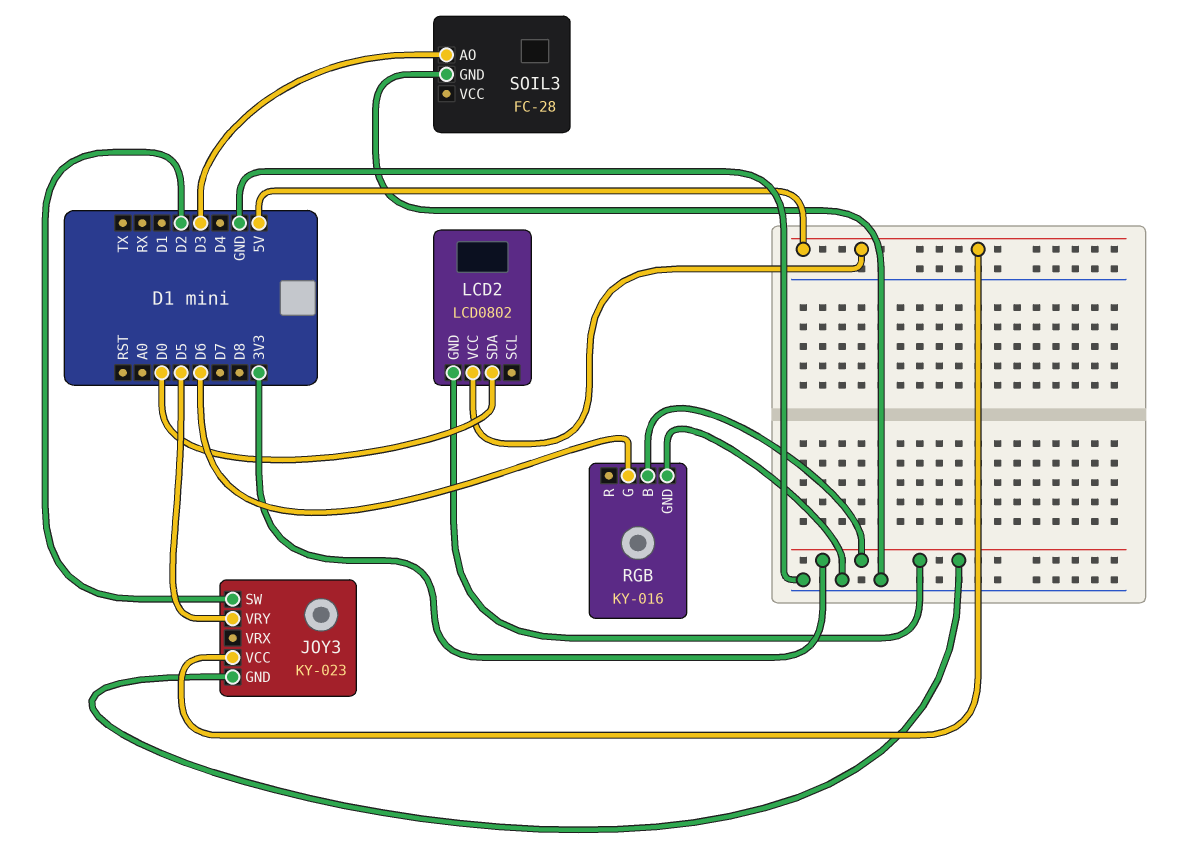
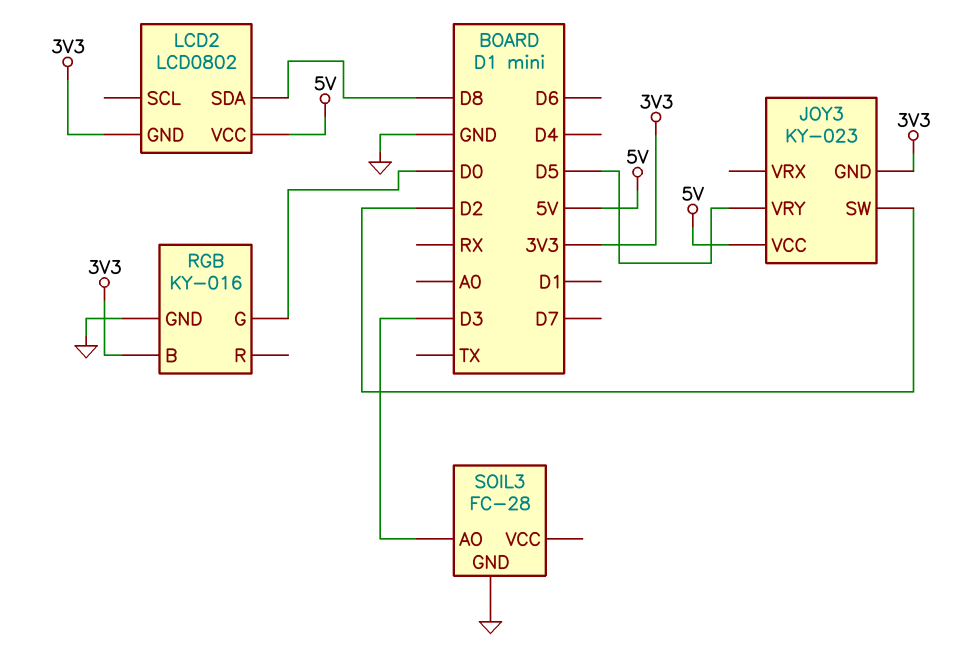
LCD2 pin SDA: D0 -> D8
RGB pin G: D6 -> D0

